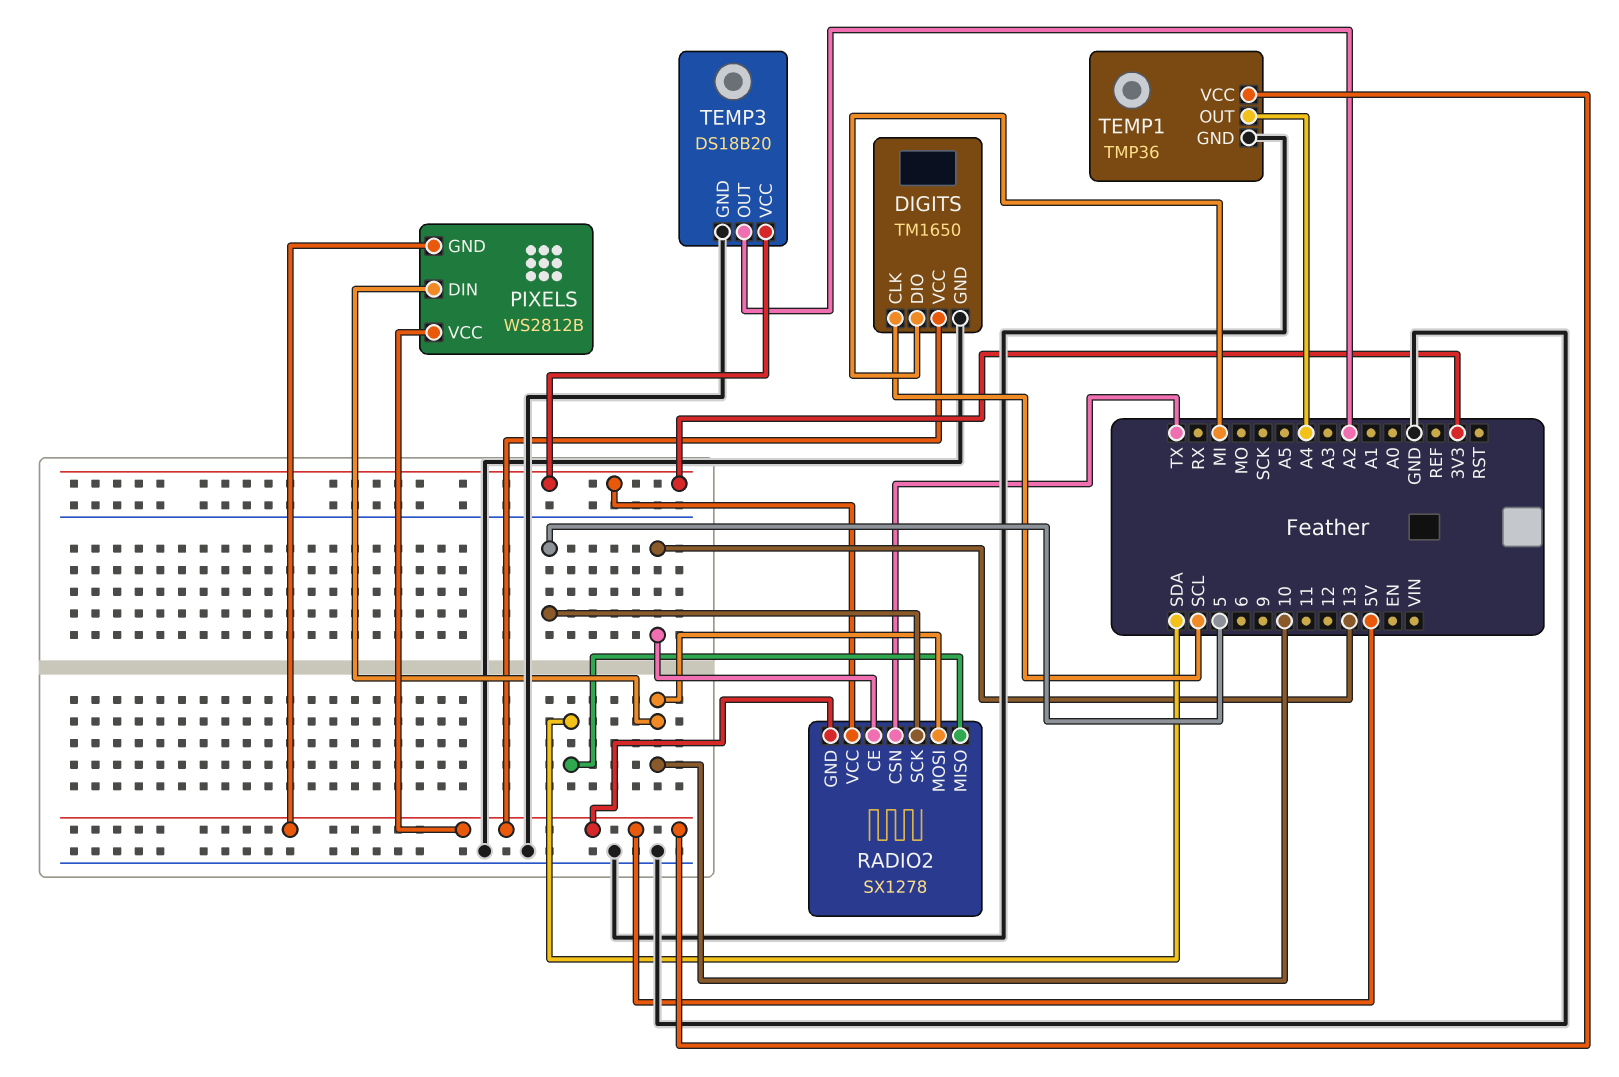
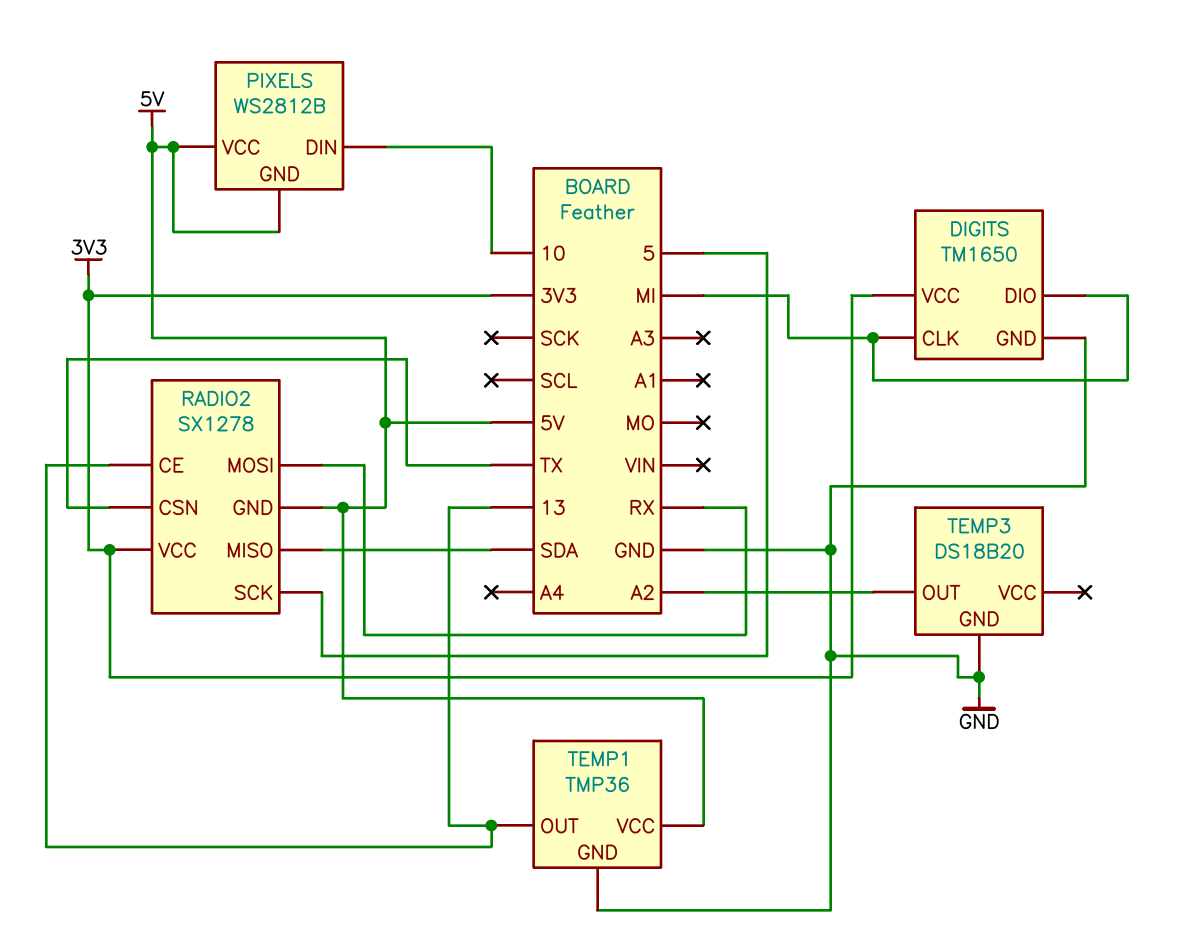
DIGITS pin CLK: SCL -> MI
DIGITS pin VCC: 5V -> 3V3
RADIO2 pin MOSI: 10 -> RX
TEMP1 pin OUT: A4 -> 13
TEMP3 pin VCC: 3V3 -> none

